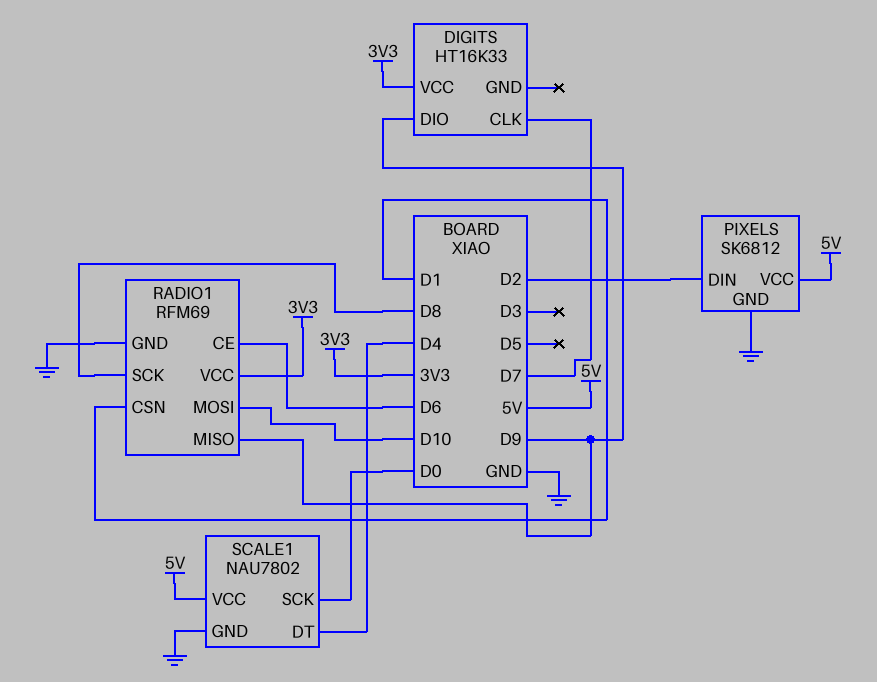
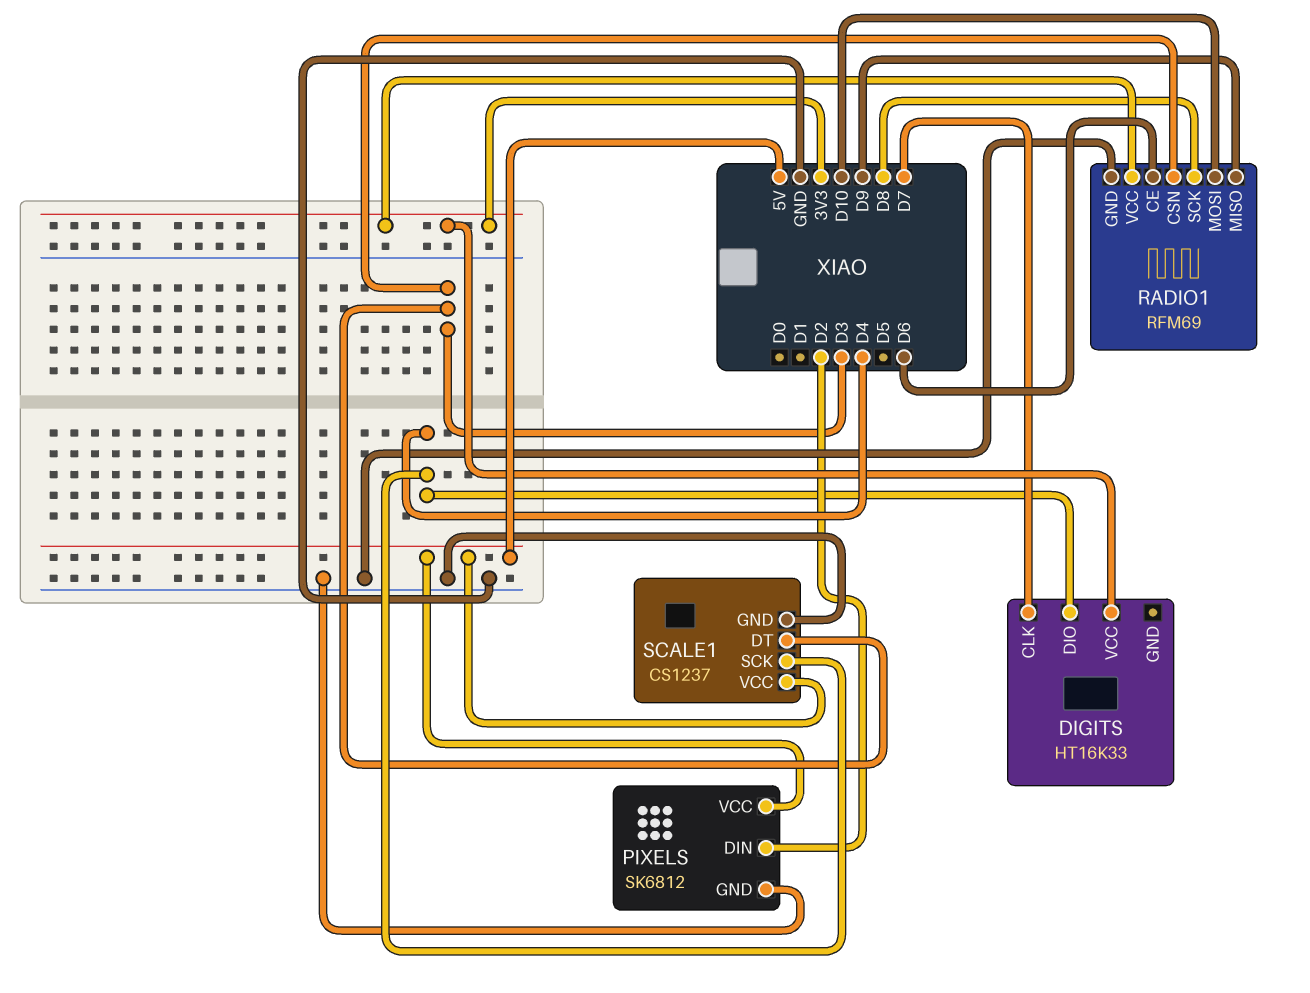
DIGITS pin DIO: D9 -> D4
RADIO1 pin CSN: D1 -> D3
SCALE1: NAU7802 -> CS1237
SCALE1 pin DT: D4 -> D3
SCALE1 pin SCK: D0 -> D4

